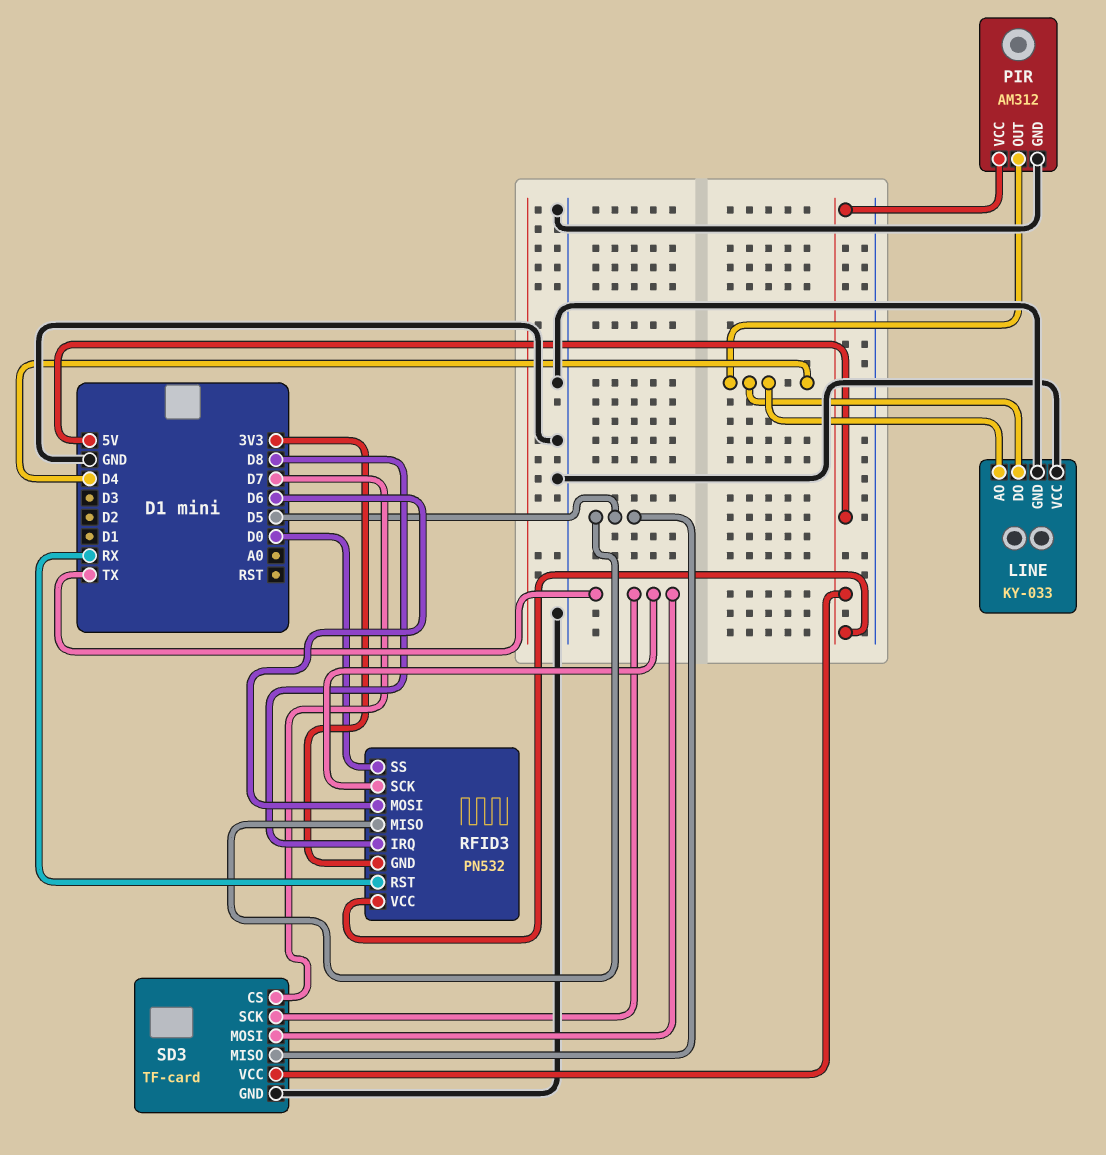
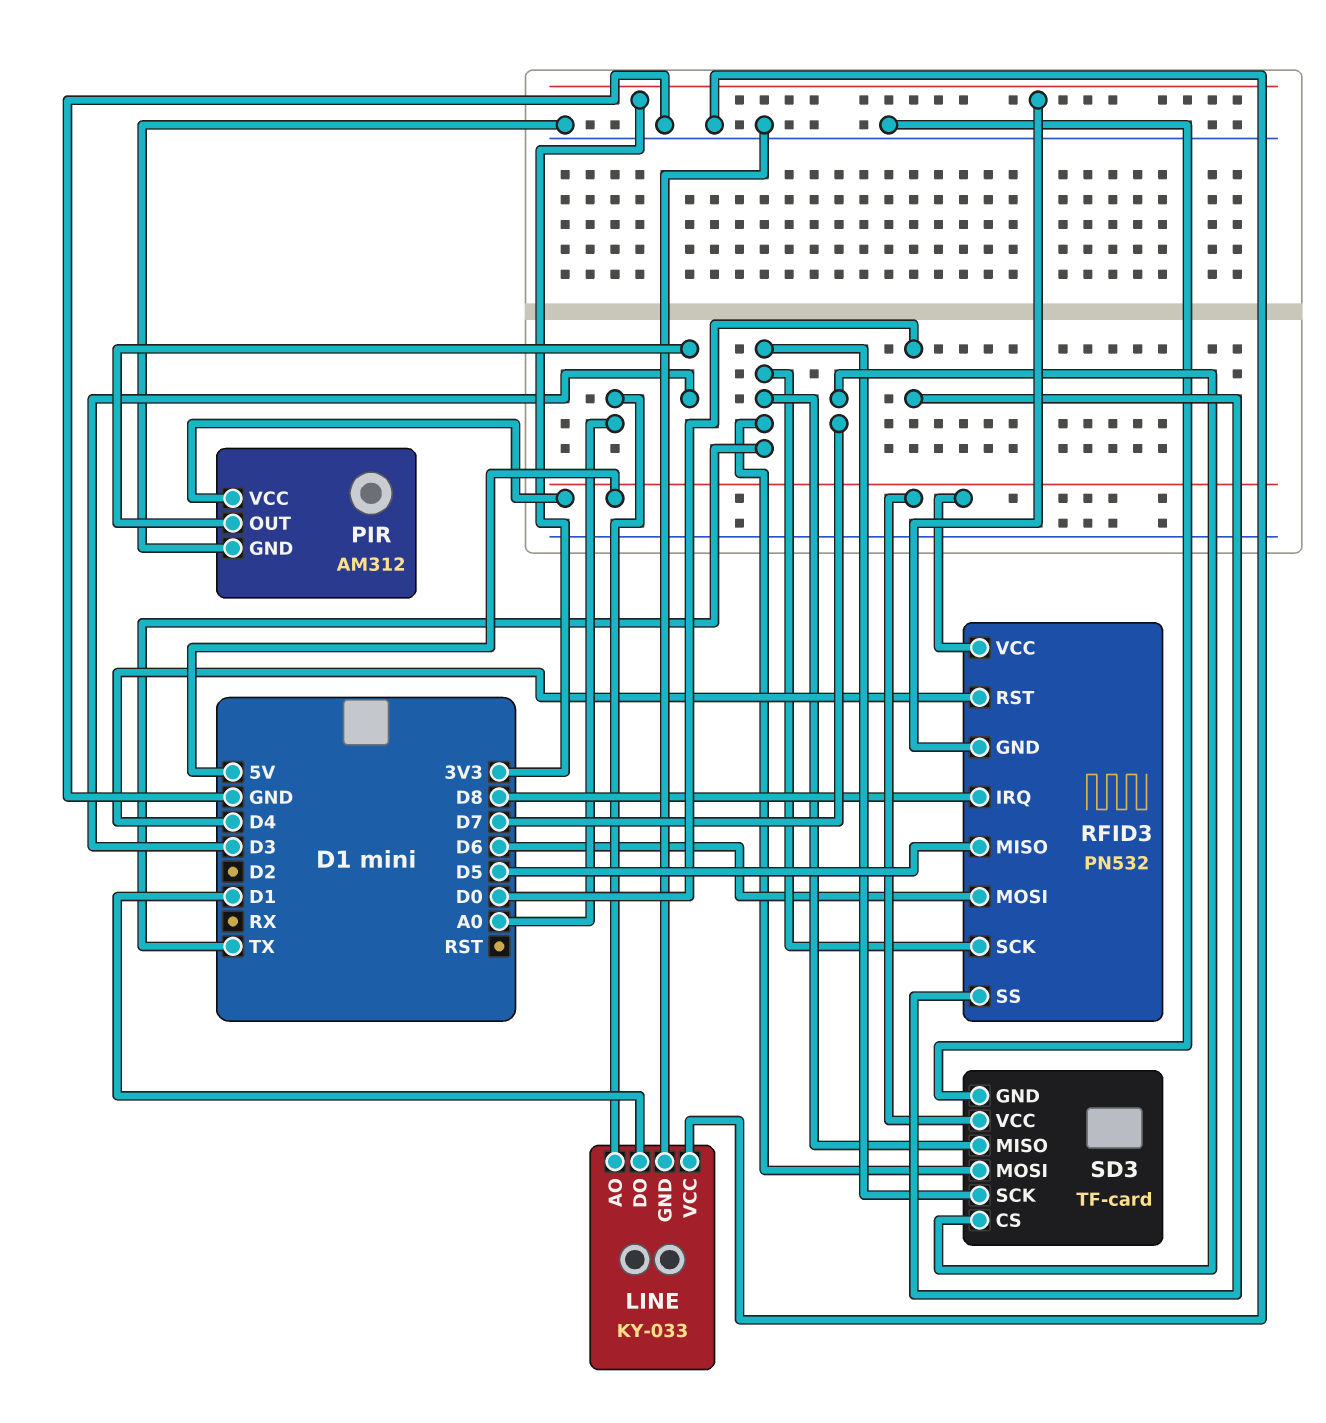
LINE pin AO: D4 -> A0
LINE pin DO: D4 -> D1
PIR pin OUT: D4 -> D3
RFID3 pin RST: RX -> D4
SD3 pin MISO: D5 -> TX

